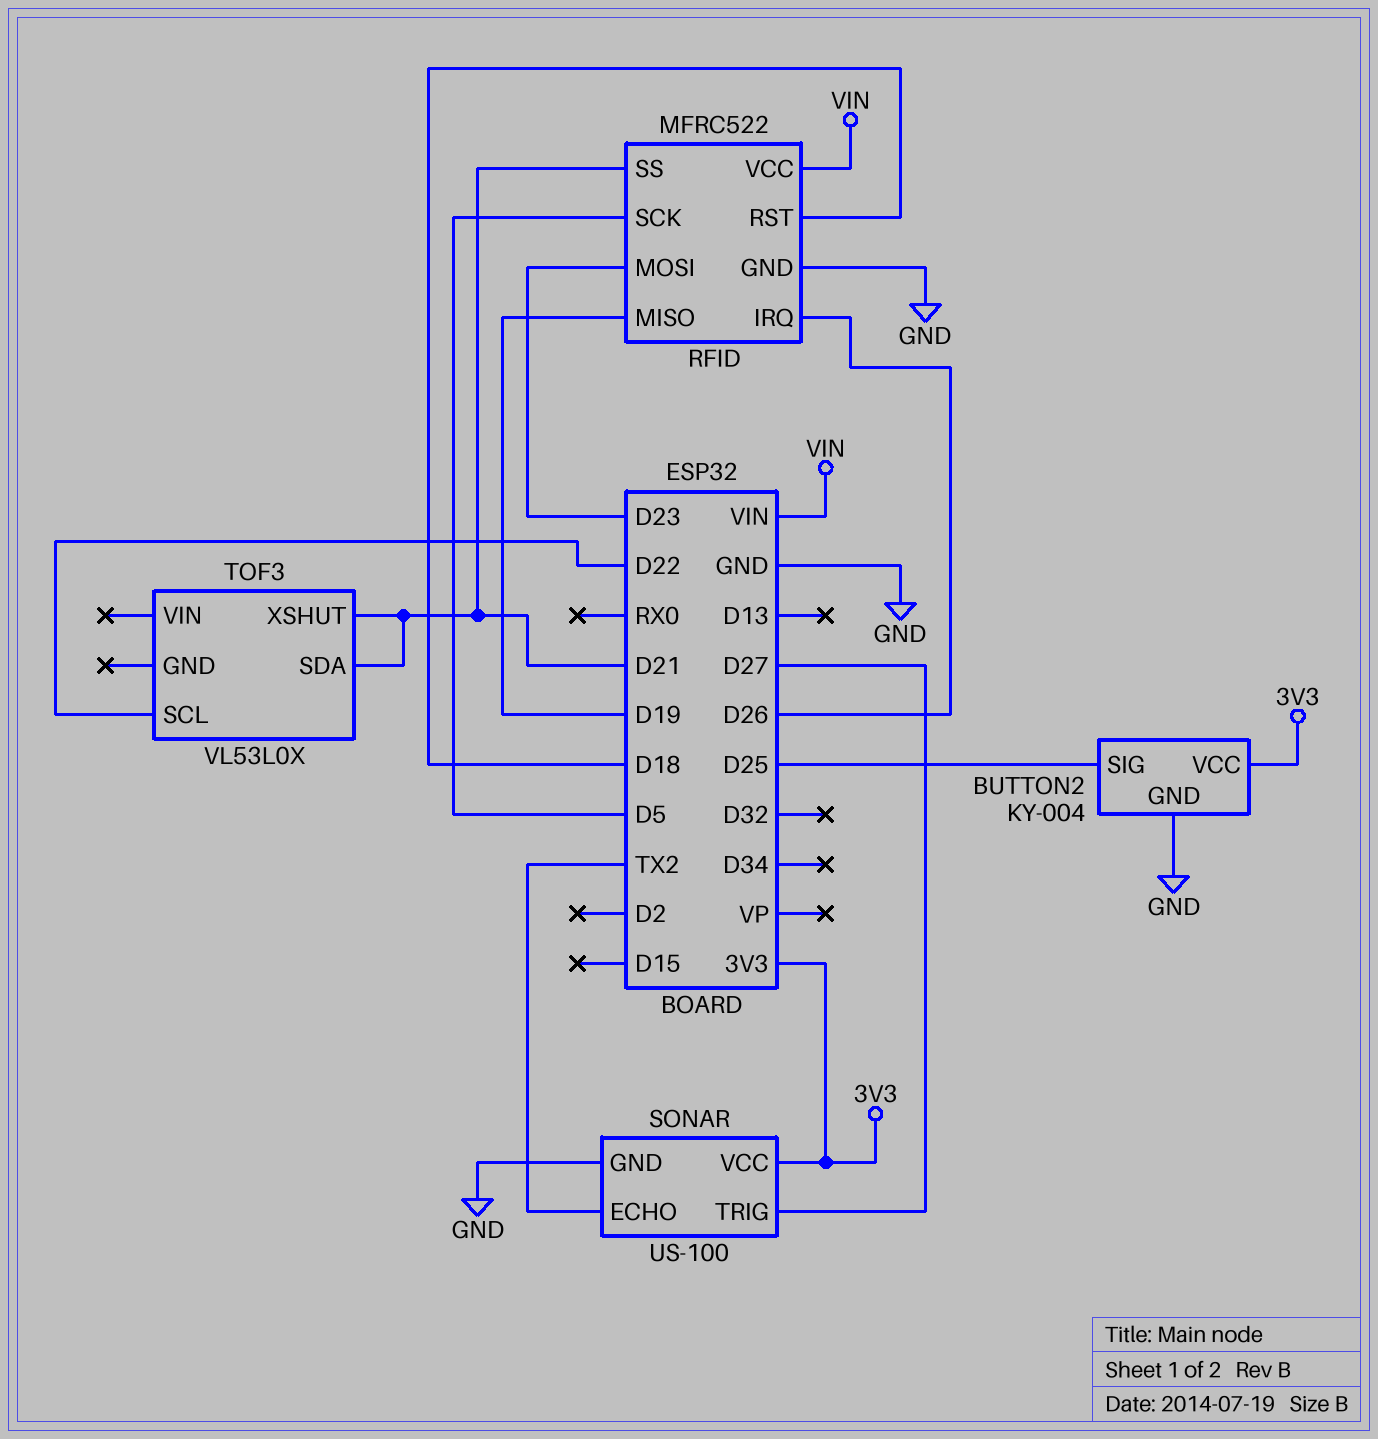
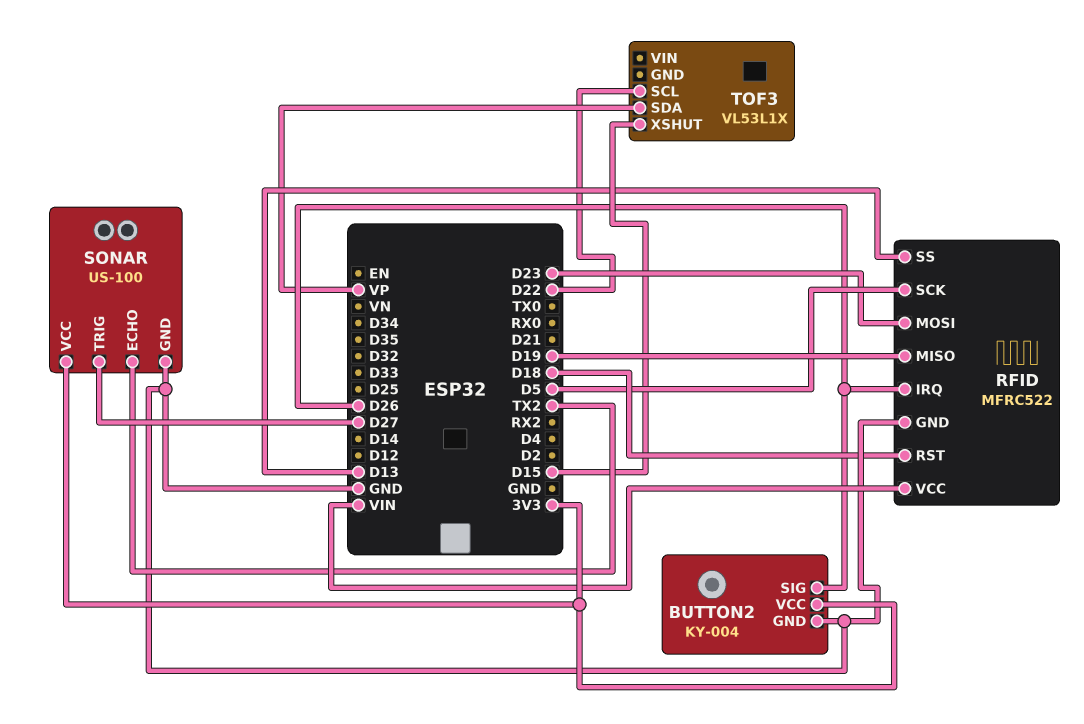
BUTTON2 pin SIG: D25 -> D26
RFID pin SS: D21 -> D13
TOF3: VL53L0X -> VL53L1X
TOF3 pin SDA: D21 -> VP
TOF3 pin XSHUT: D21 -> D15

